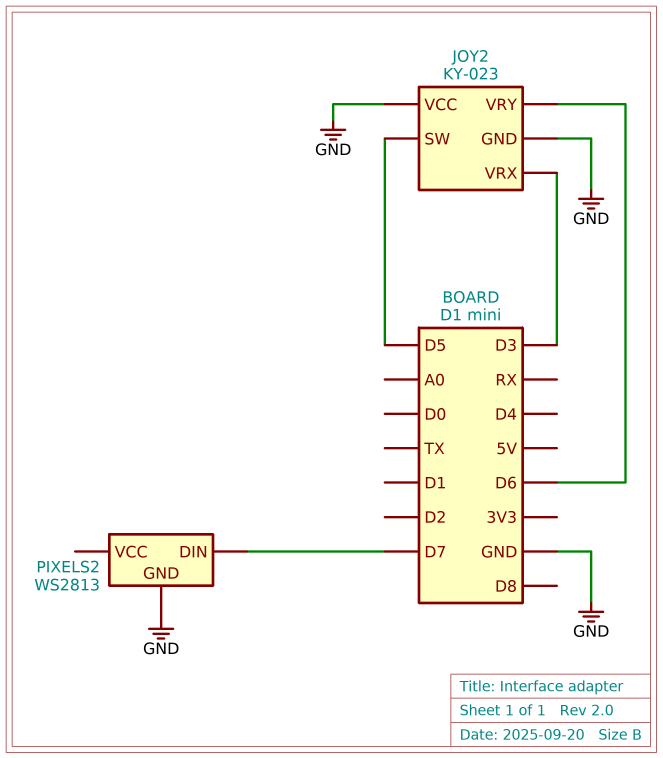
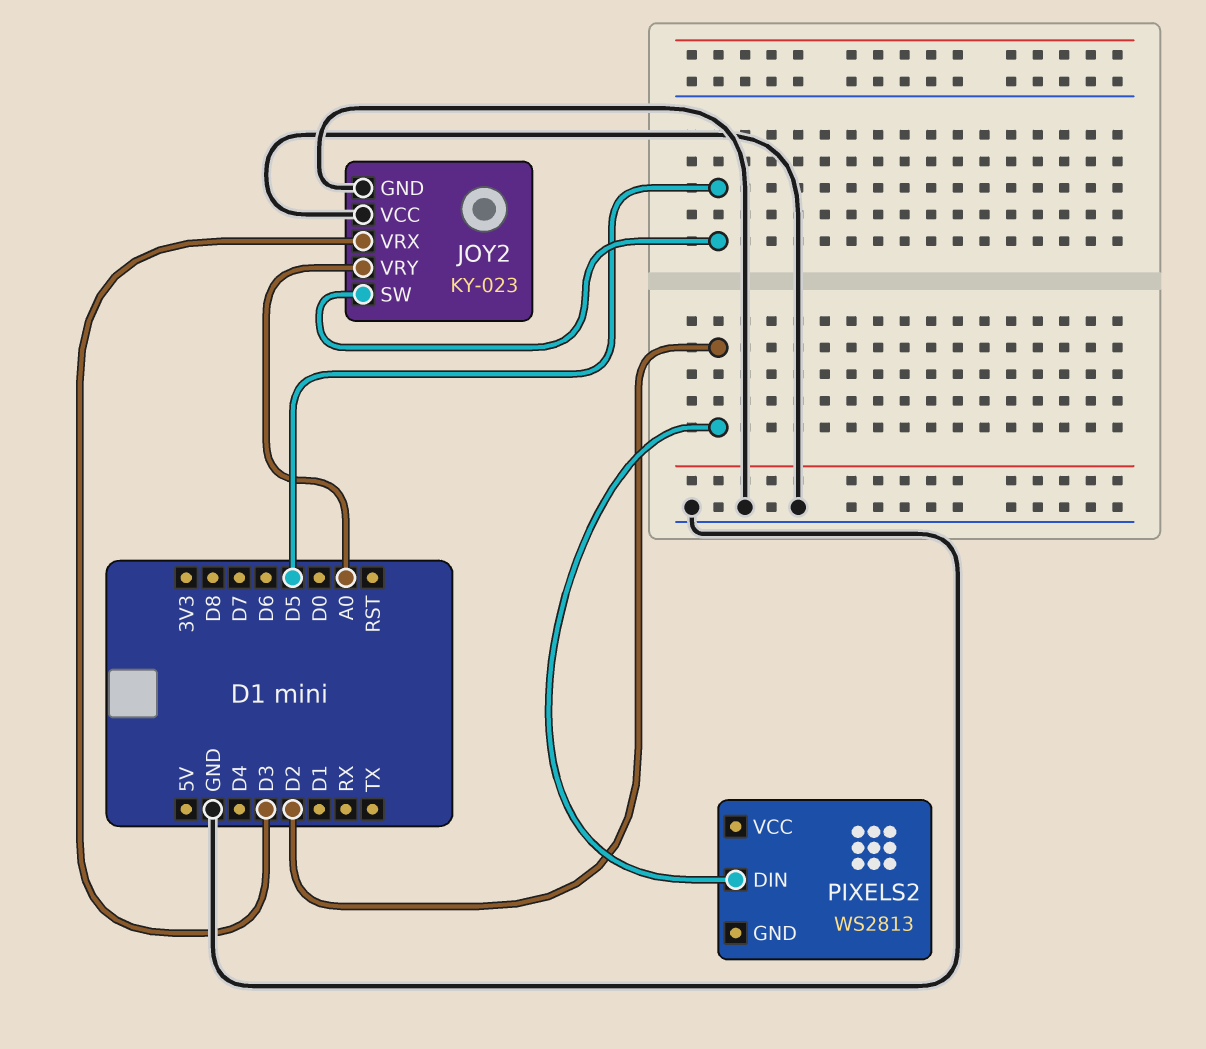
JOY2 pin VRY: D6 -> A0
PIXELS2 pin DIN: D7 -> D2
PIXELS2 pin GND: GND -> none

